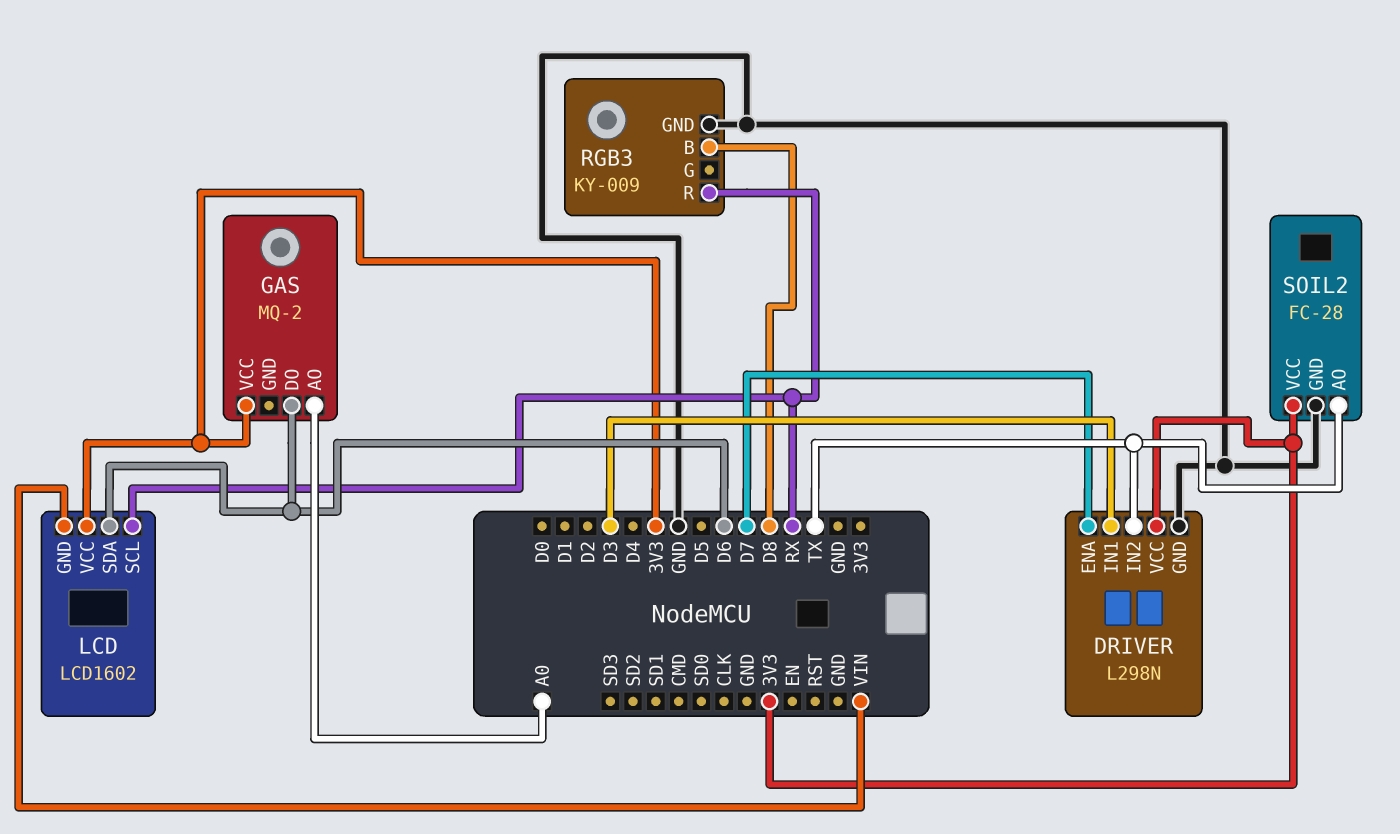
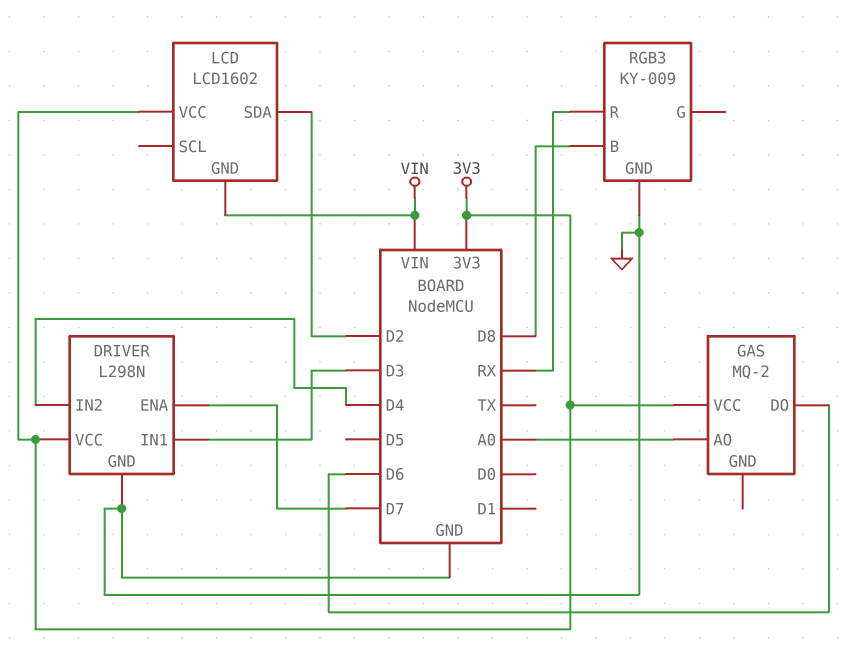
DRIVER pin IN2: TX -> D4
LCD pin SCL: RX -> none
LCD pin SDA: D6 -> D2
SOIL2: FC-28 -> none
SOIL2 pin AO: TX -> none
SOIL2 pin GND: GND -> none
SOIL2 pin VCC: 3V3 -> none

